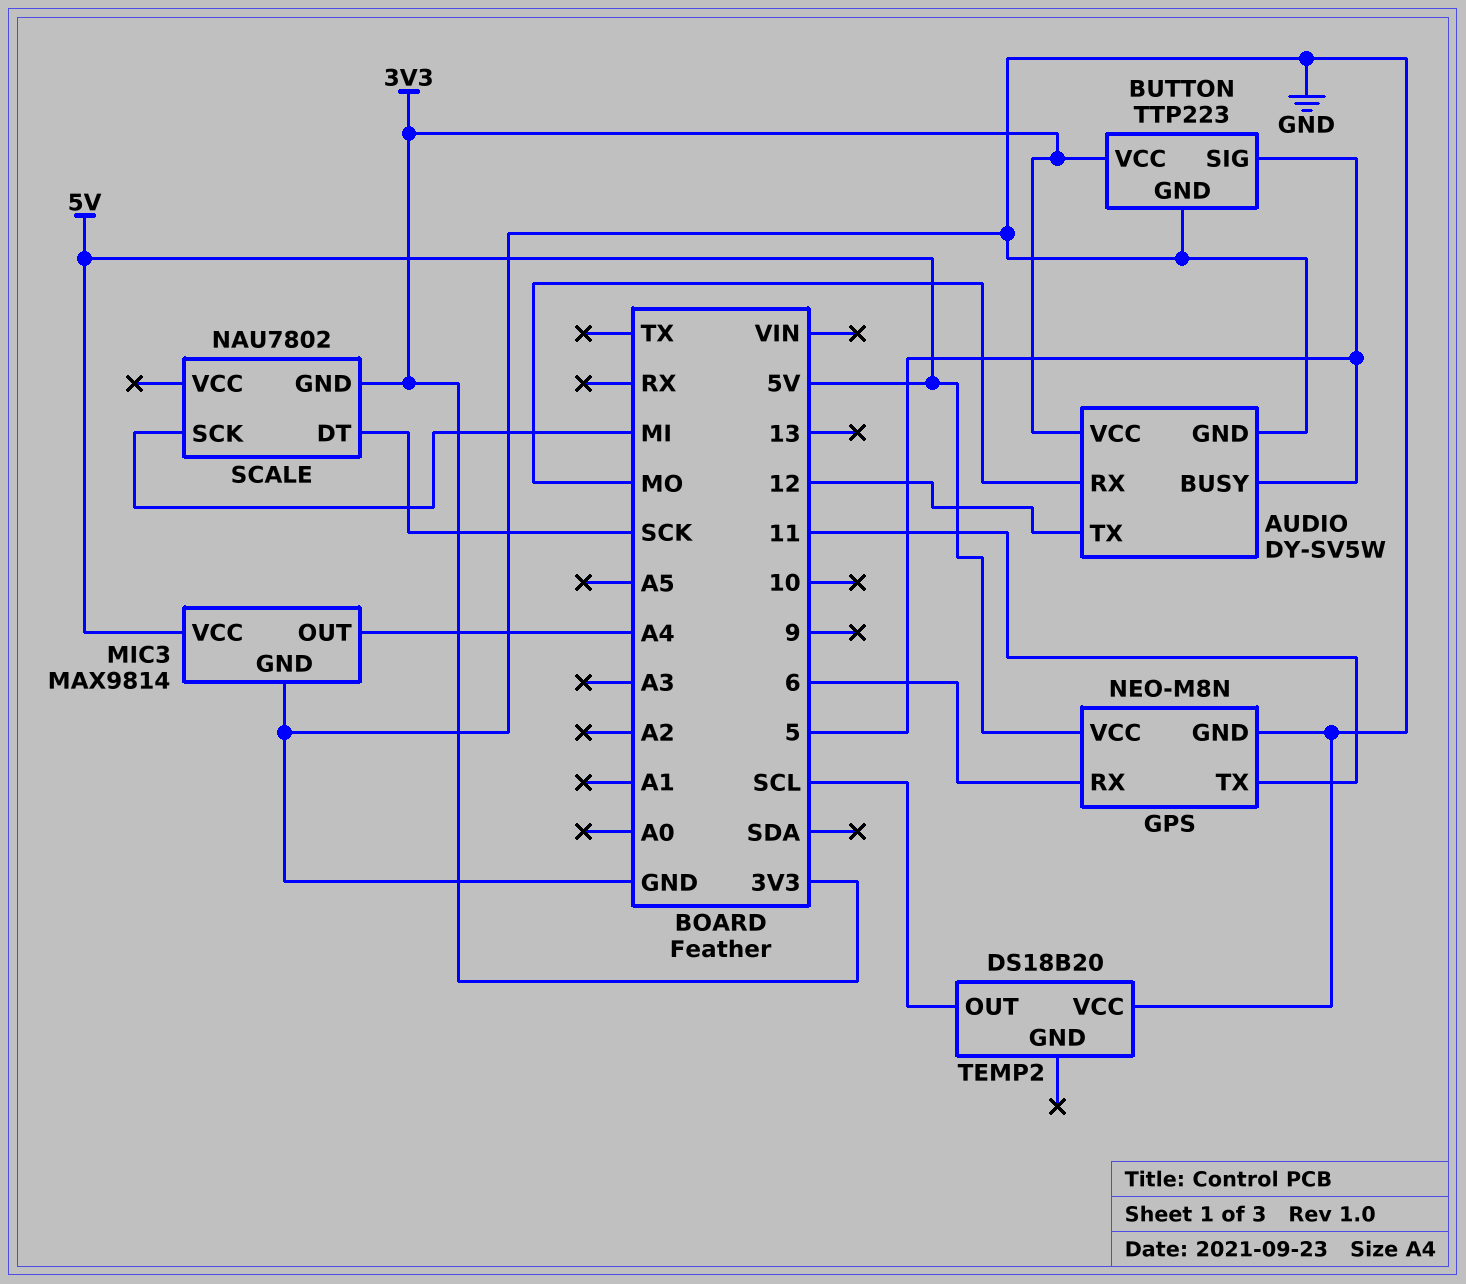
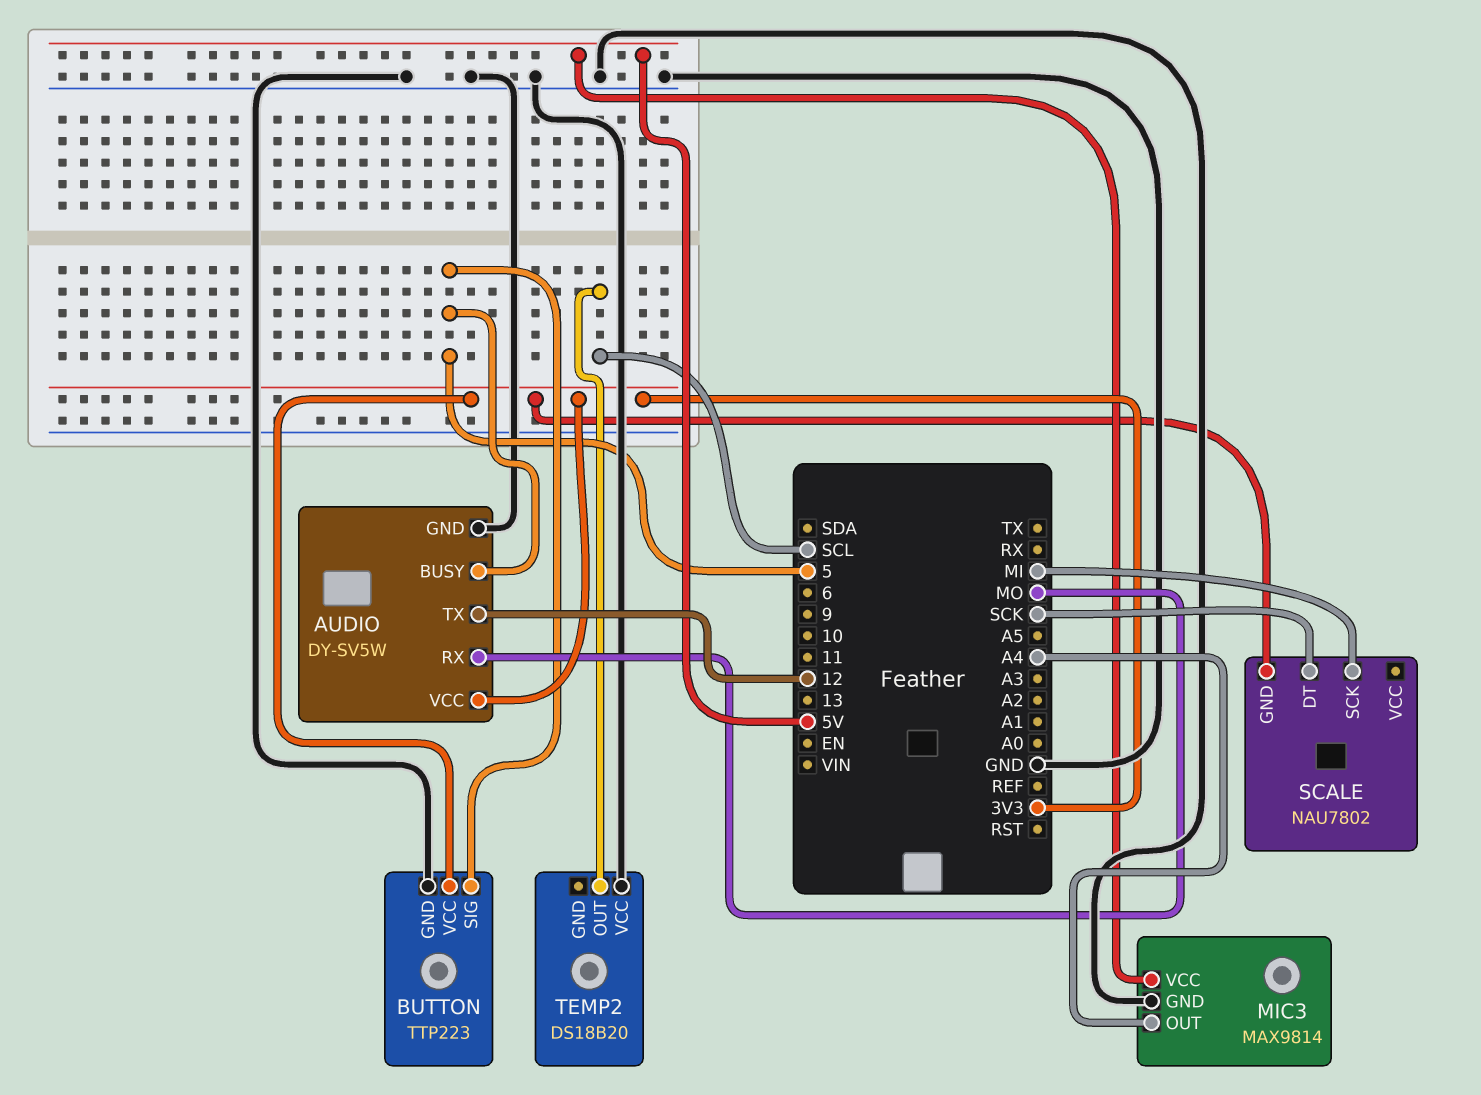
GPS: NEO-M8N -> none
GPS pin GND: GND -> none
GPS pin RX: 6 -> none
GPS pin TX: 11 -> none
GPS pin VCC: 5V -> none

